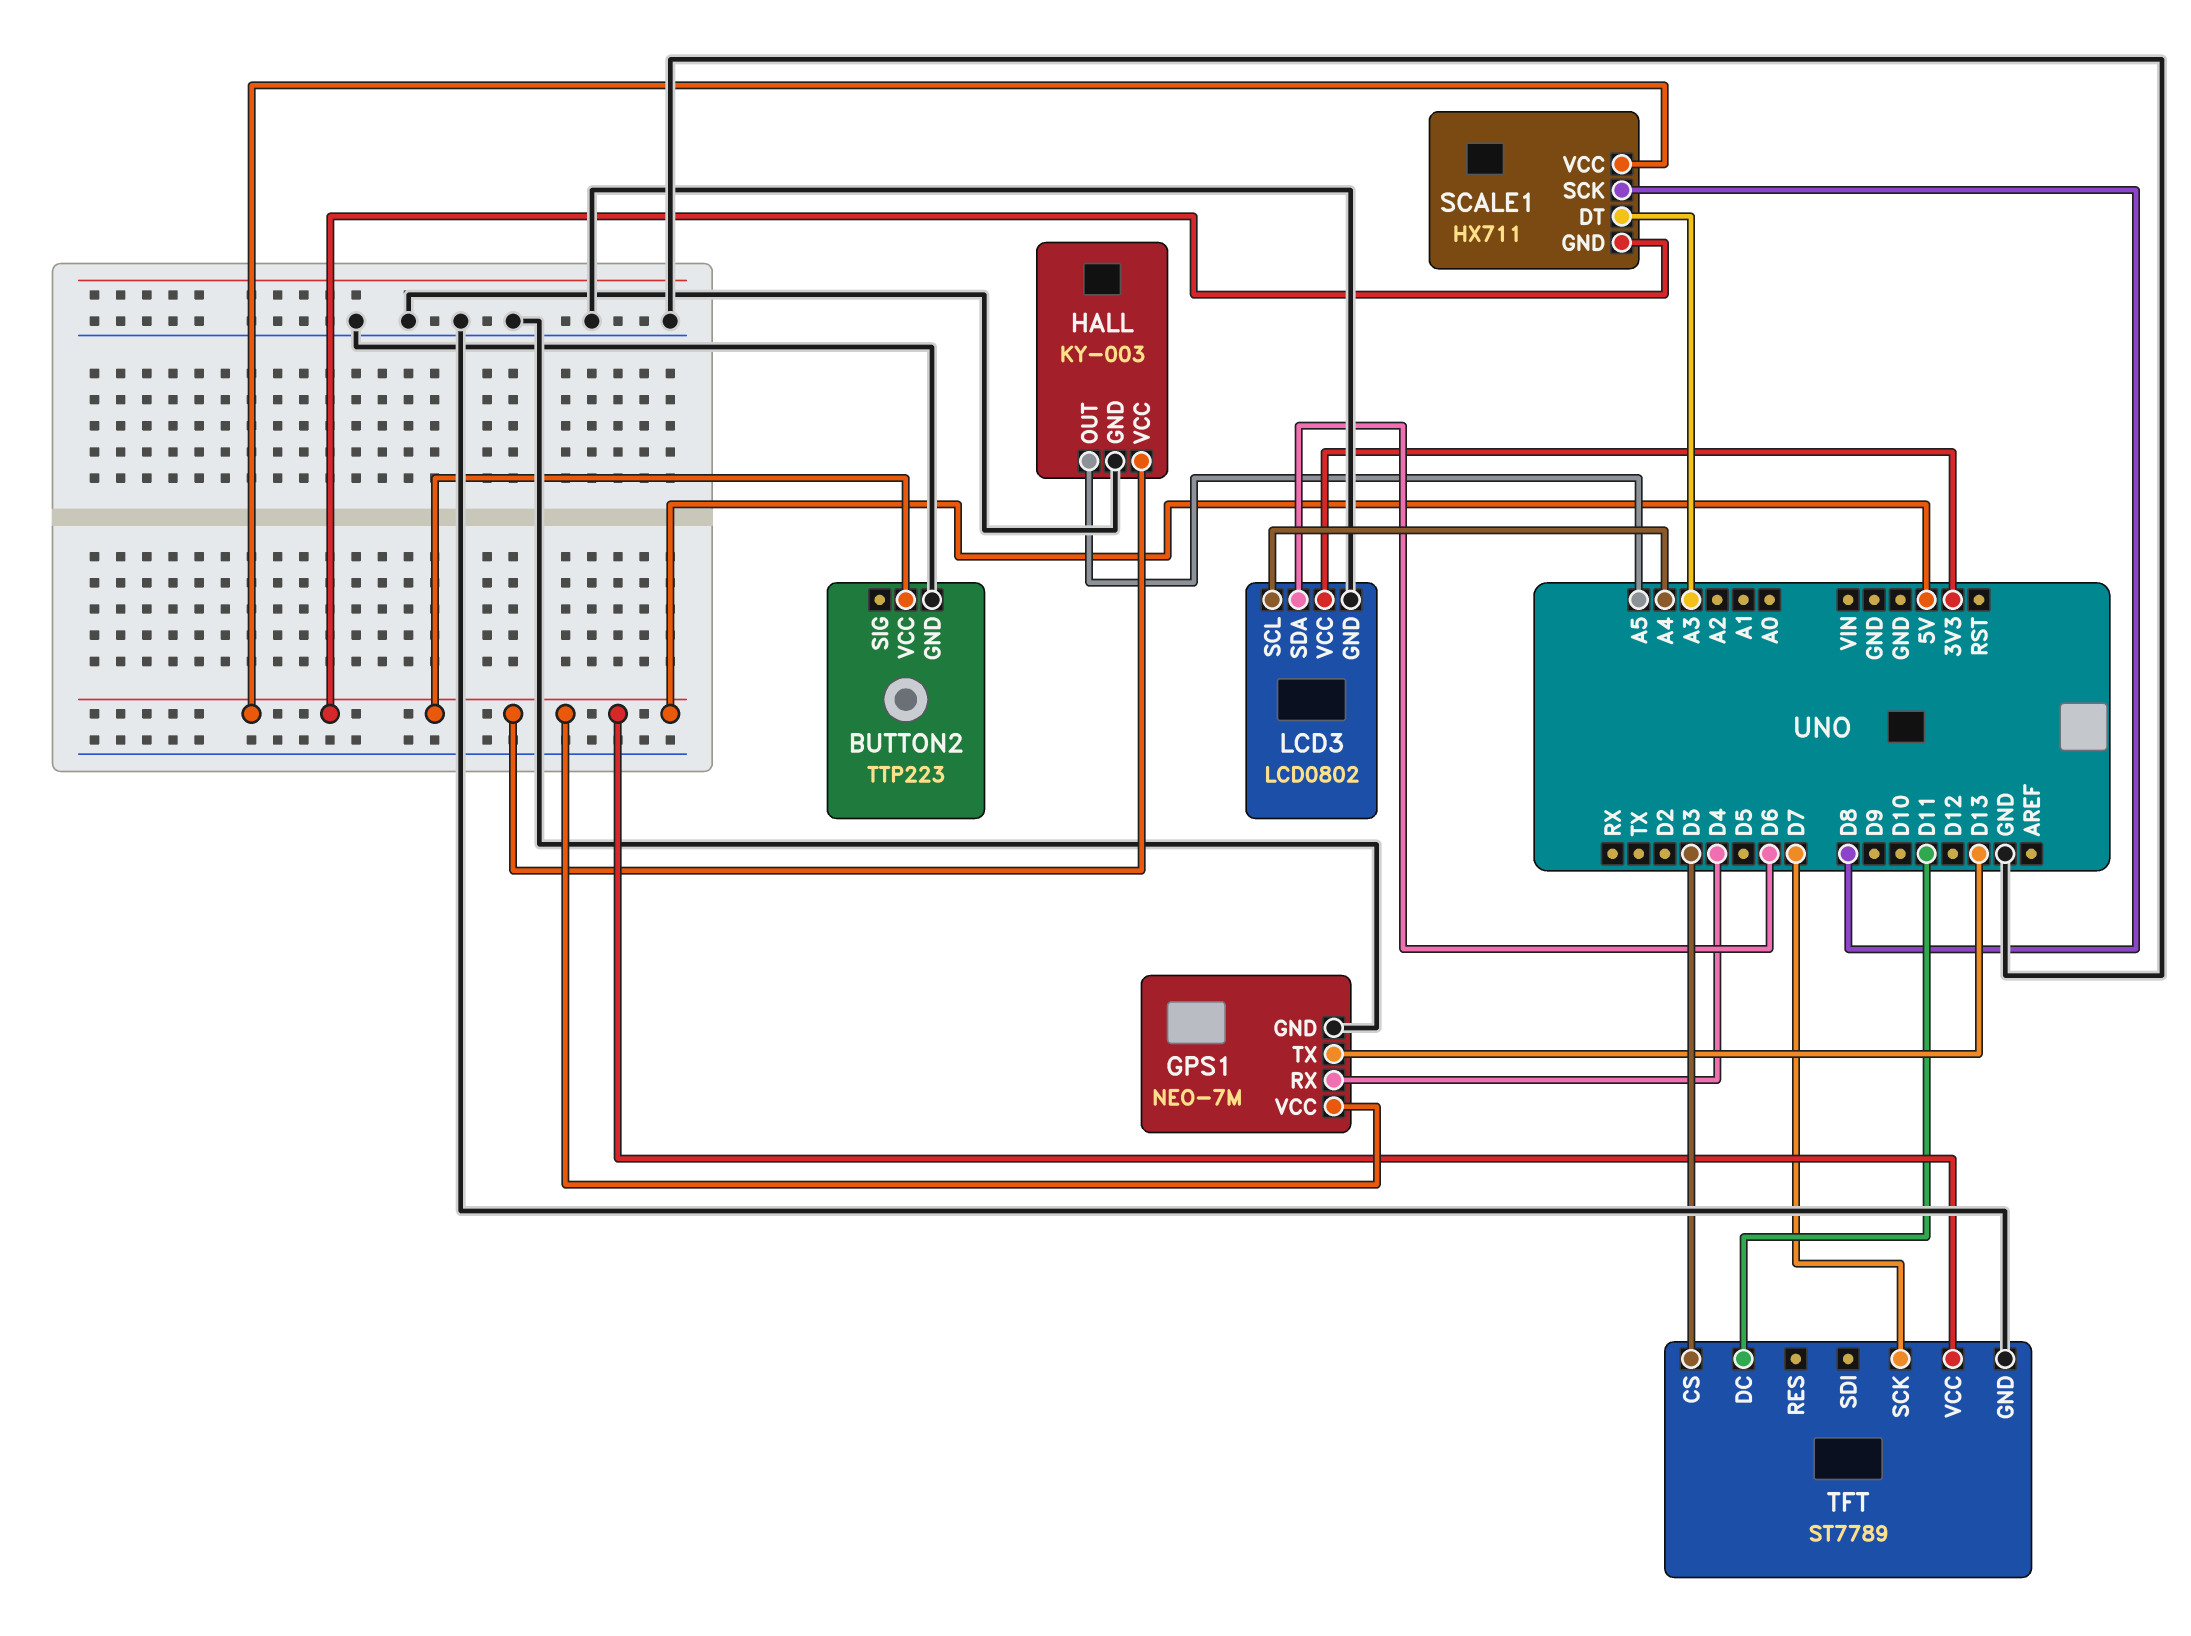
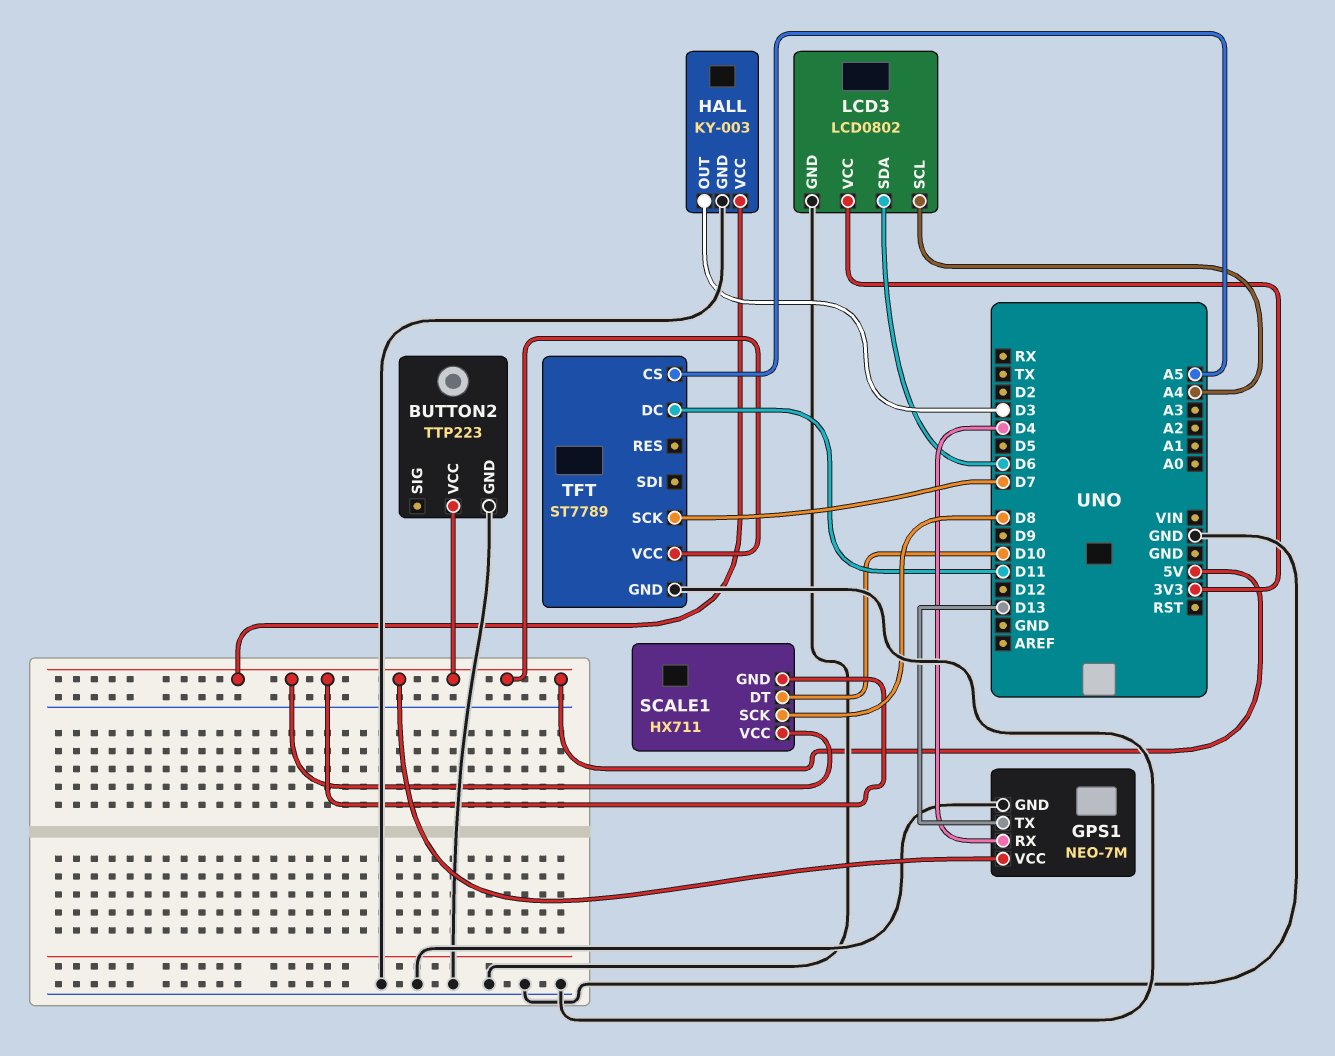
HALL pin OUT: A5 -> D3
SCALE1 pin DT: A3 -> D10
TFT pin CS: D3 -> A5

